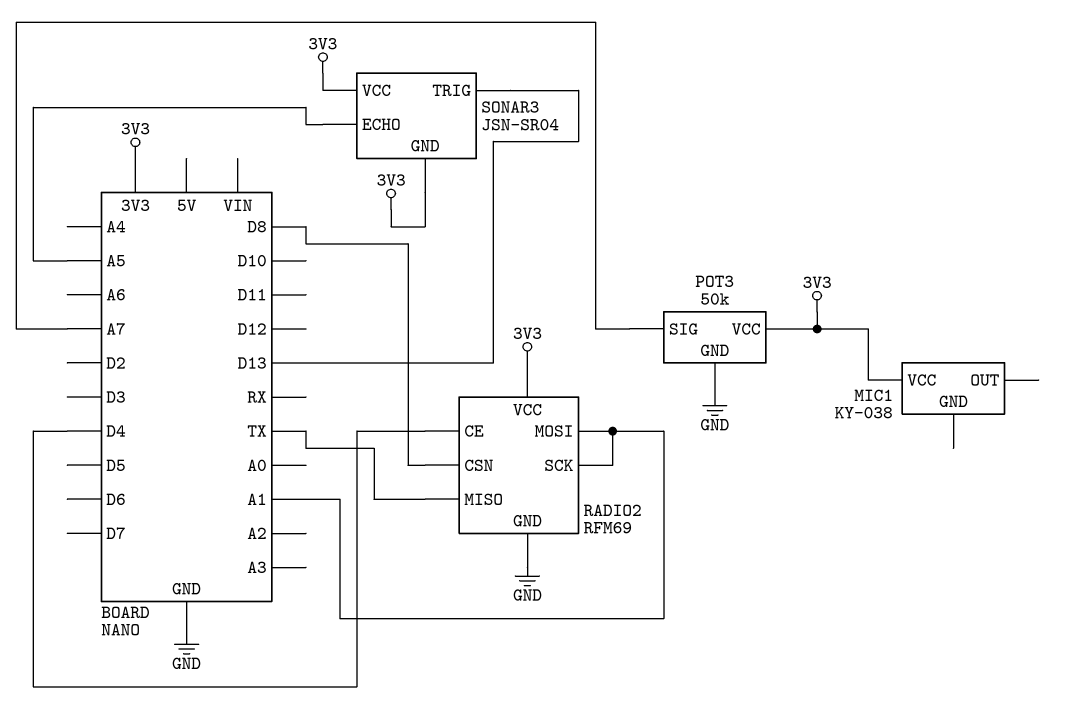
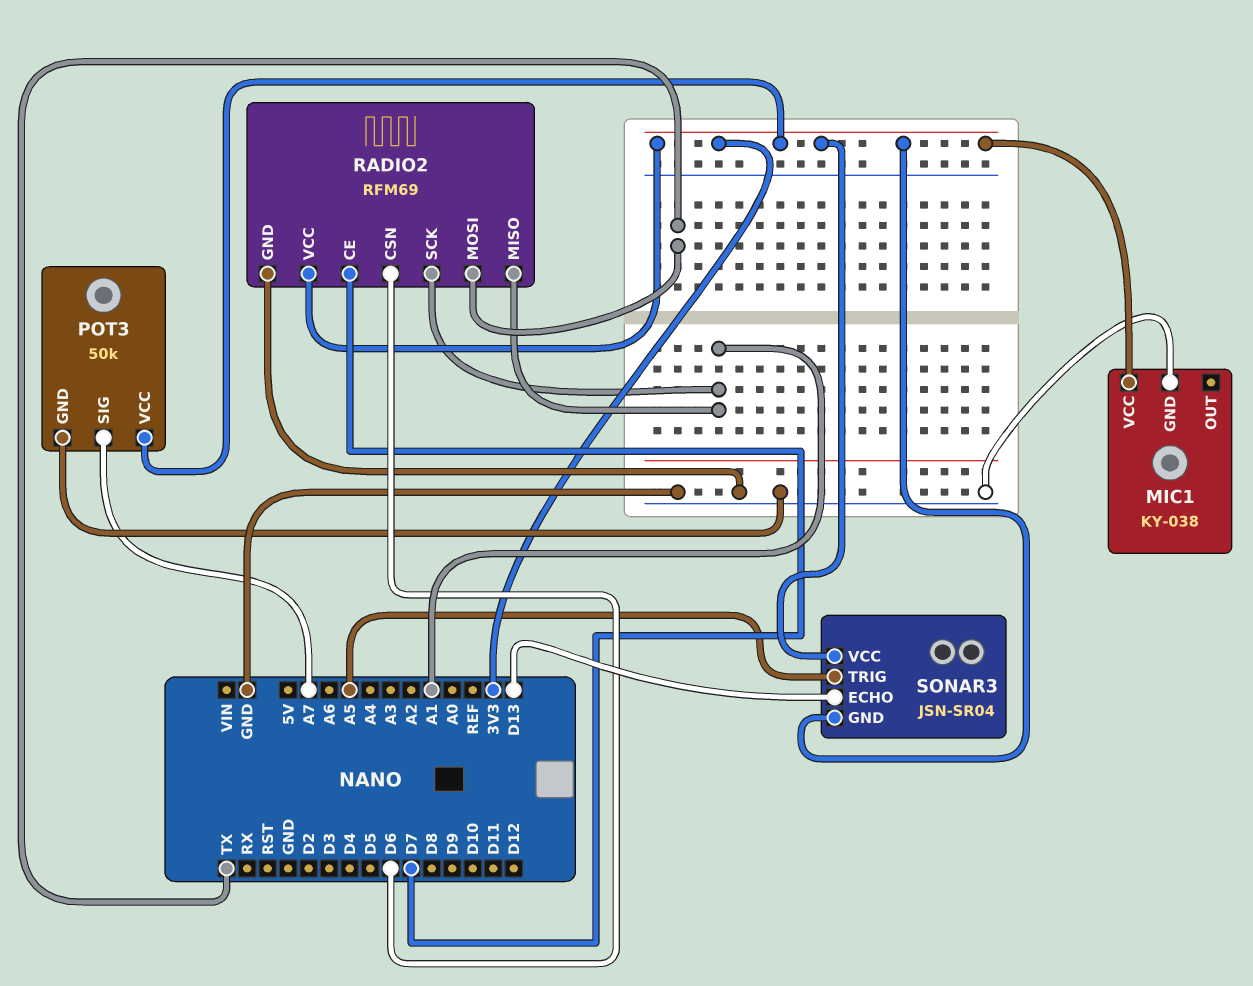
MIC1 pin GND: none -> GND
RADIO2 pin CE: D4 -> D7
RADIO2 pin CSN: D8 -> D6
RADIO2 pin MISO: TX -> A1
RADIO2 pin MOSI: A1 -> TX
SONAR3 pin ECHO: A5 -> D13
SONAR3 pin TRIG: D13 -> A5

